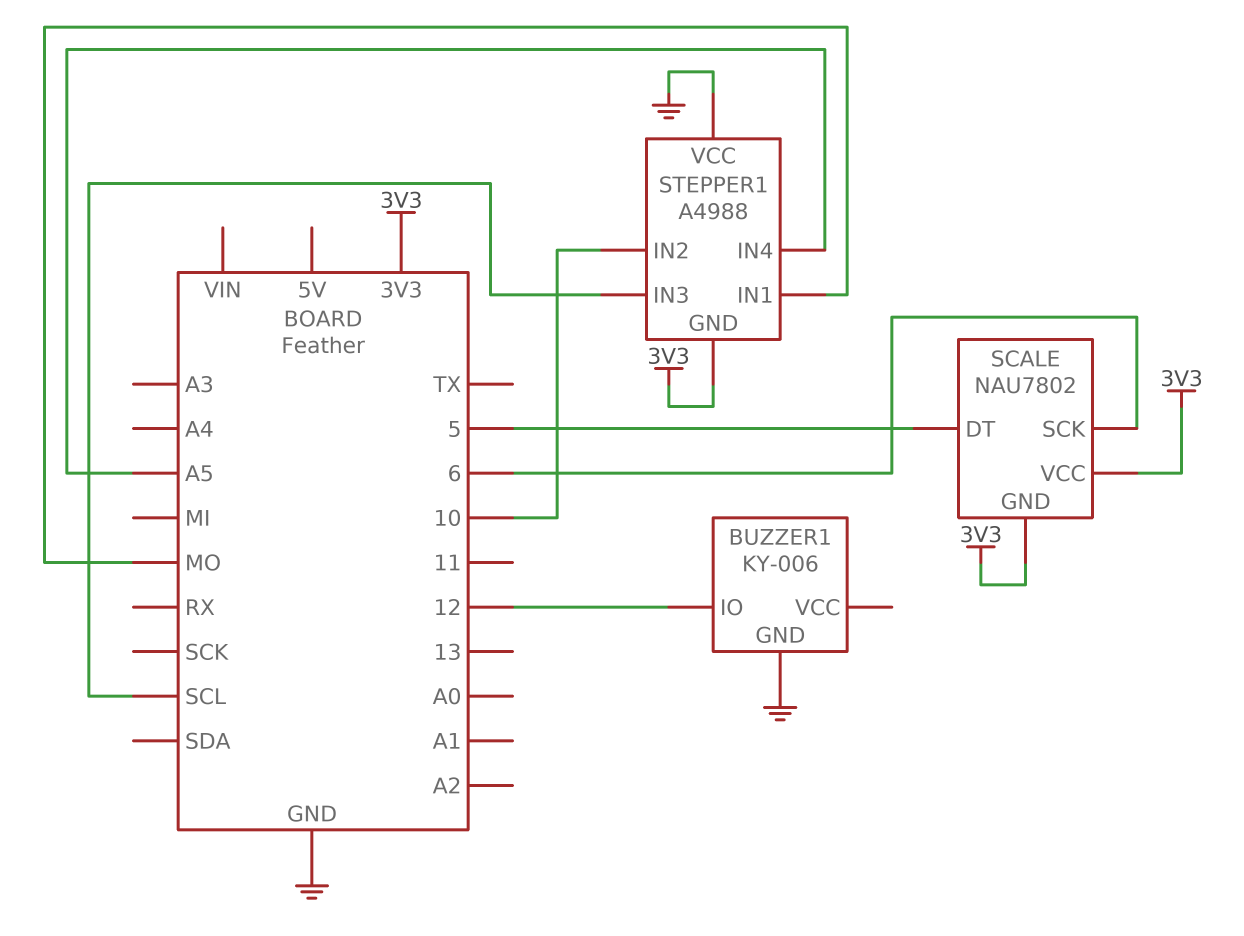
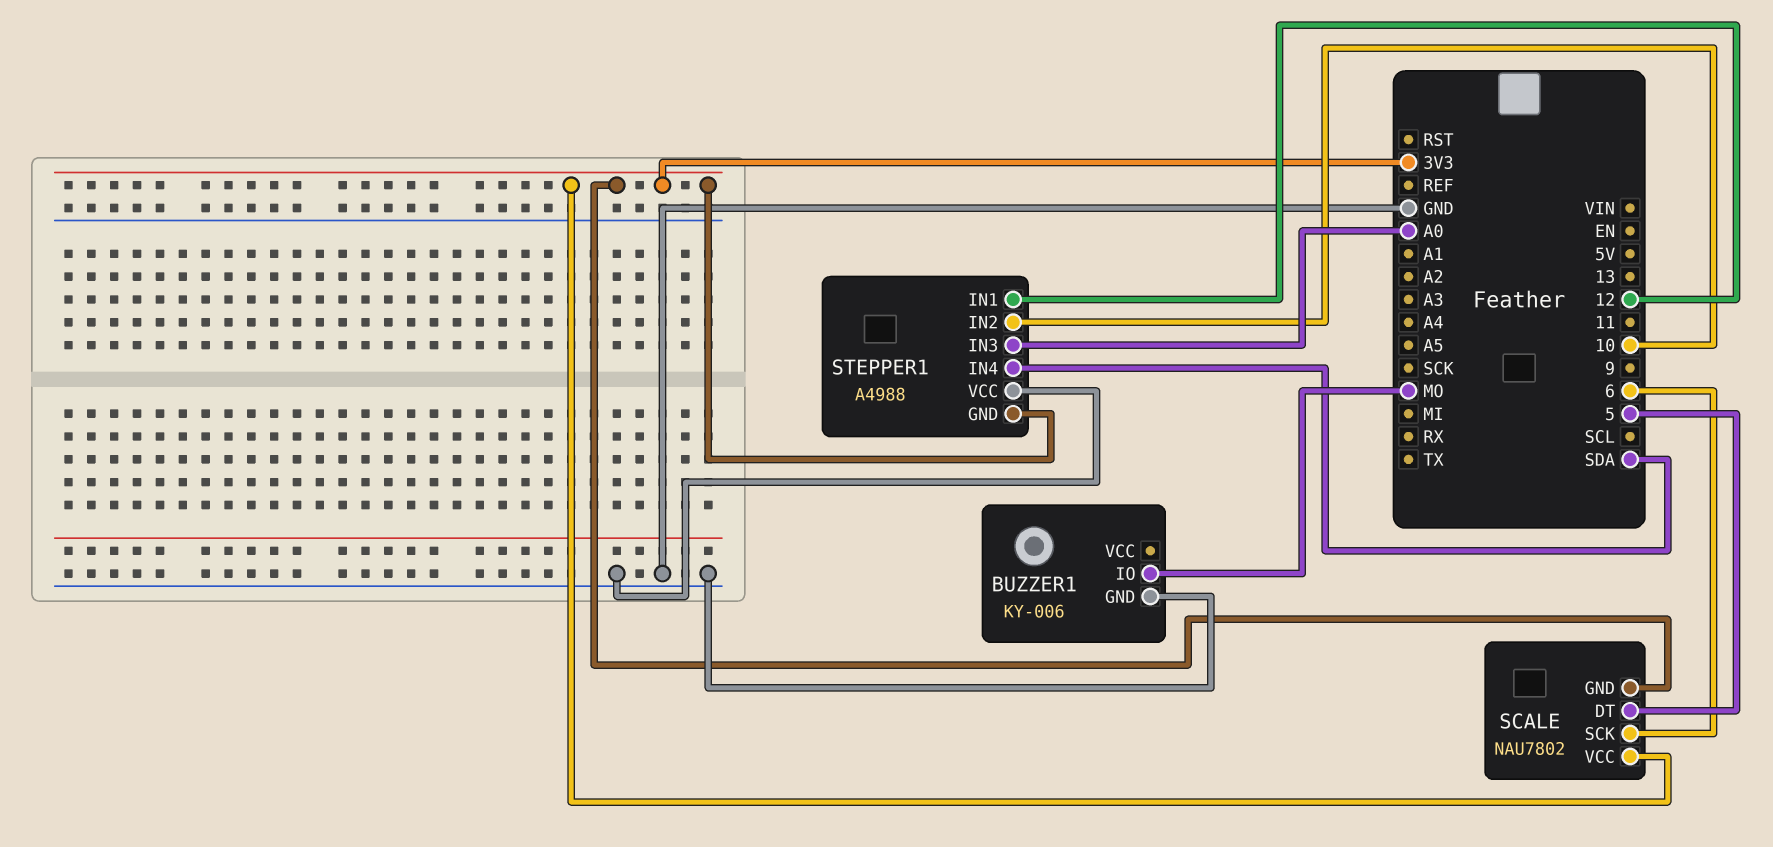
BUZZER1 pin IO: 12 -> MO
STEPPER1 pin IN1: MO -> 12
STEPPER1 pin IN3: SCL -> A0
STEPPER1 pin IN4: A5 -> SDA

